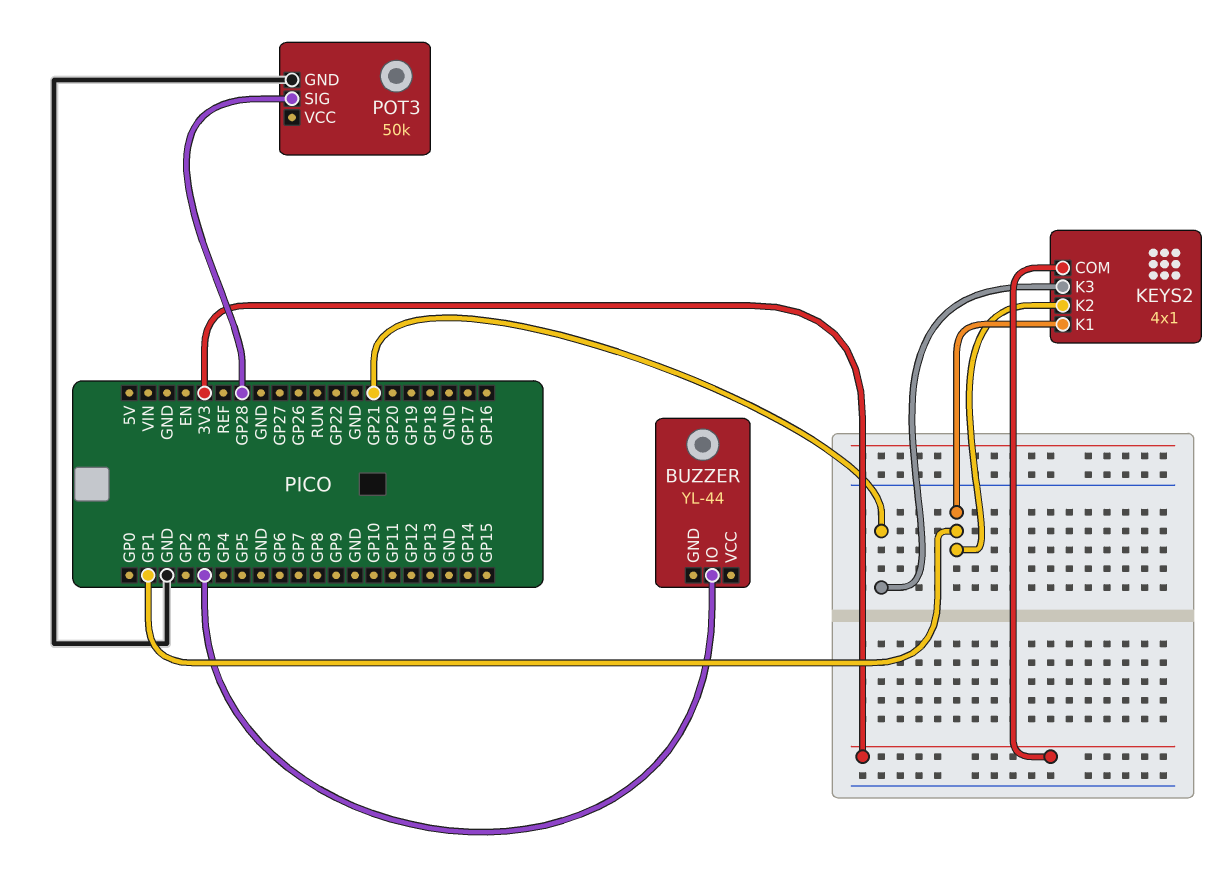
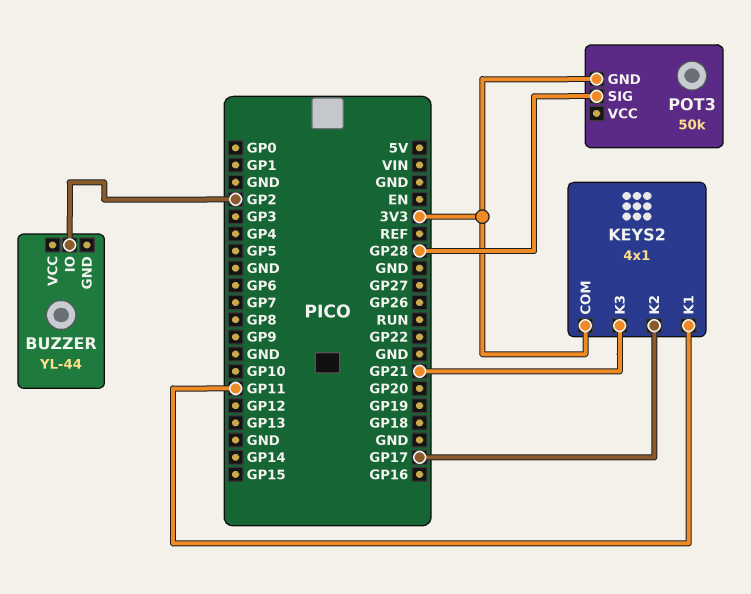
BUZZER pin IO: GP3 -> GP2
KEYS2 pin K1: GP1 -> GP11
KEYS2 pin K2: GP1 -> GP17
POT3 pin GND: GND -> 3V3

